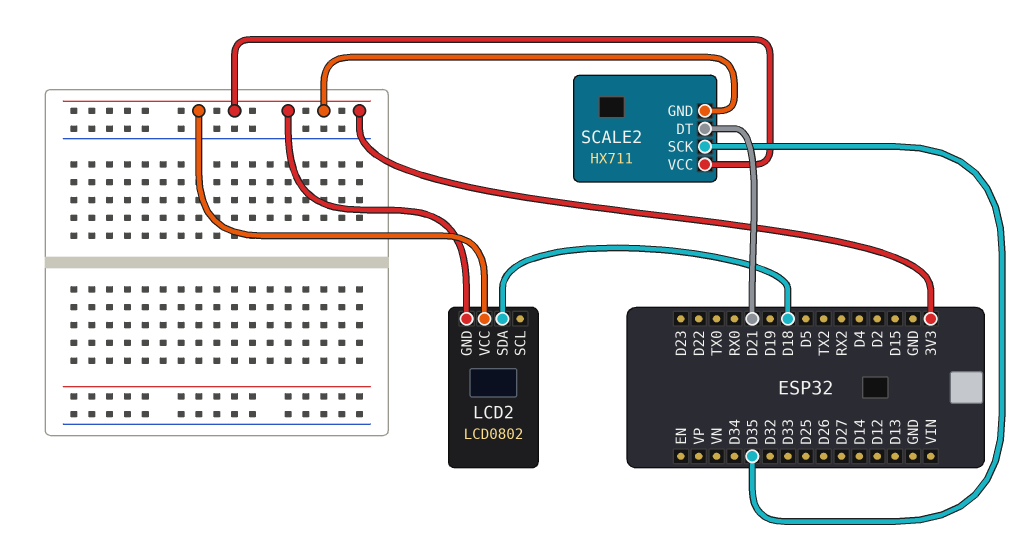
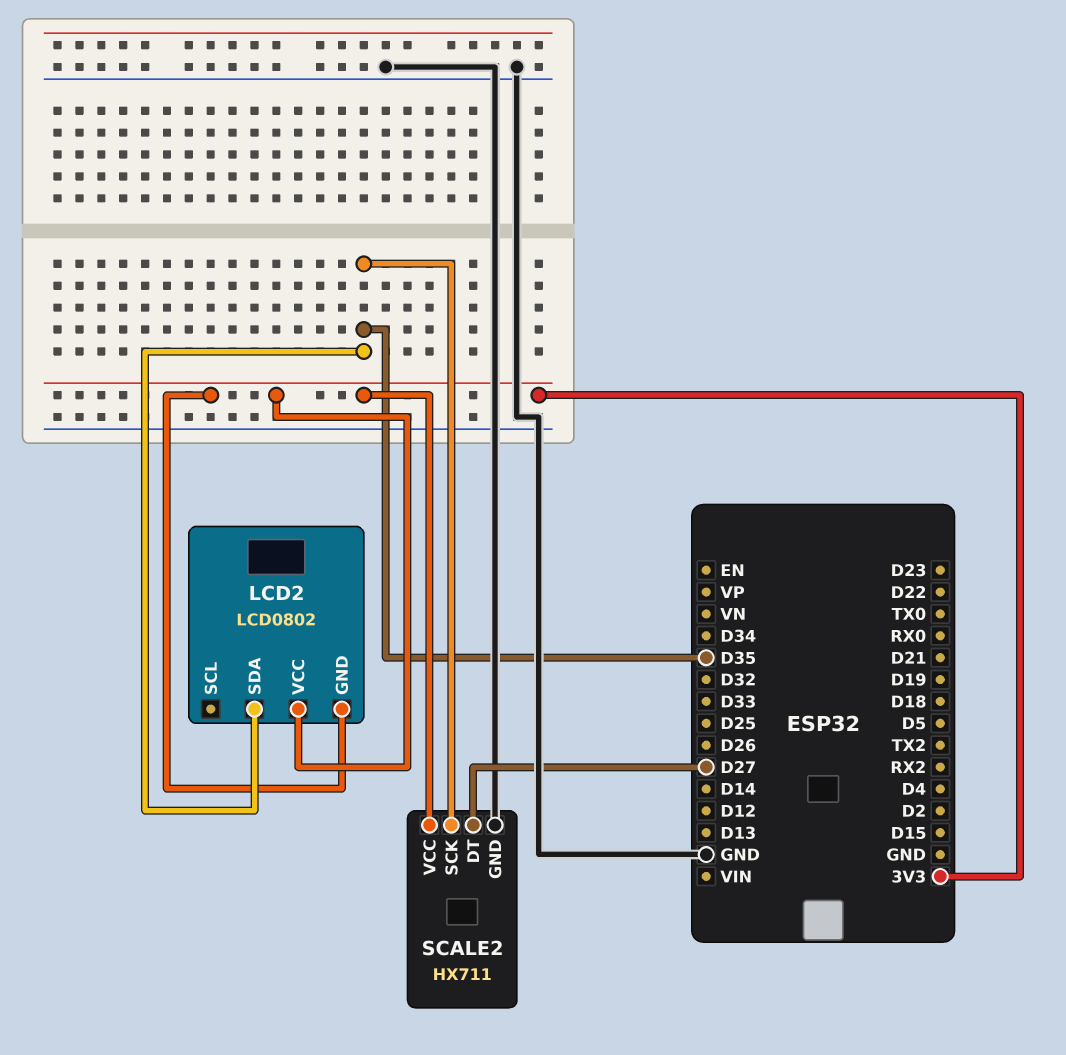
LCD2 pin SDA: D18 -> D35
SCALE2 pin DT: D21 -> D27
SCALE2 pin GND: 3V3 -> GND

